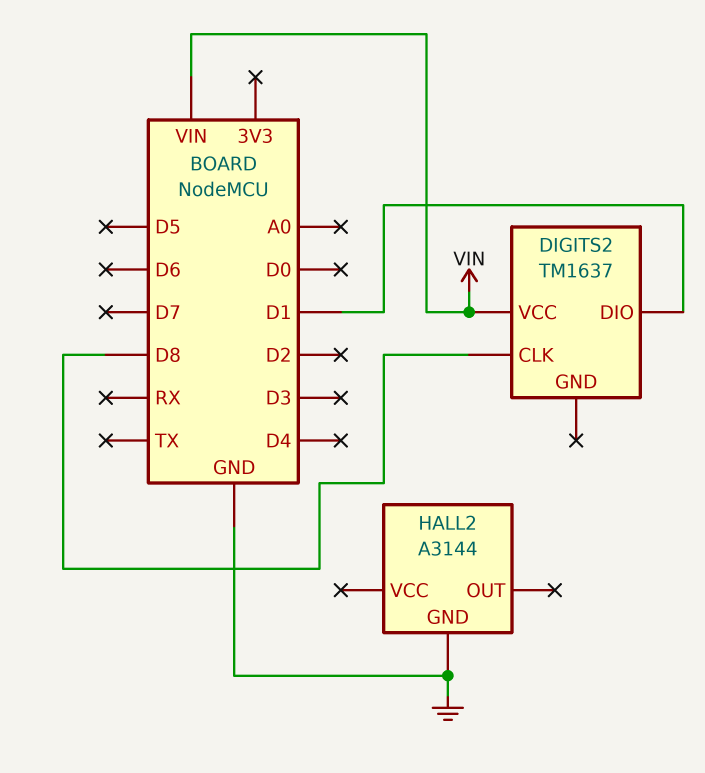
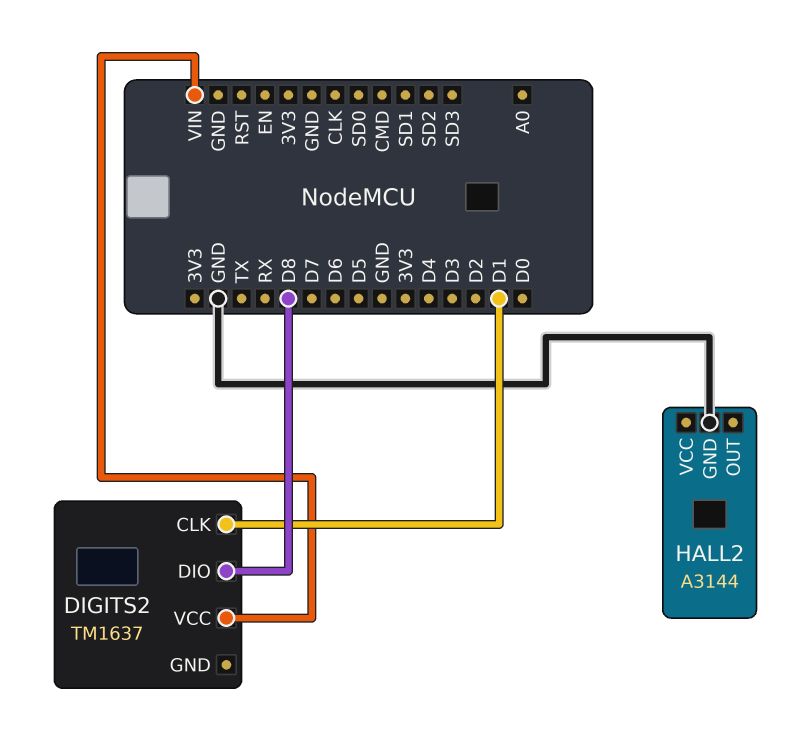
DIGITS2 pin CLK: D8 -> D1
DIGITS2 pin DIO: D1 -> D8

